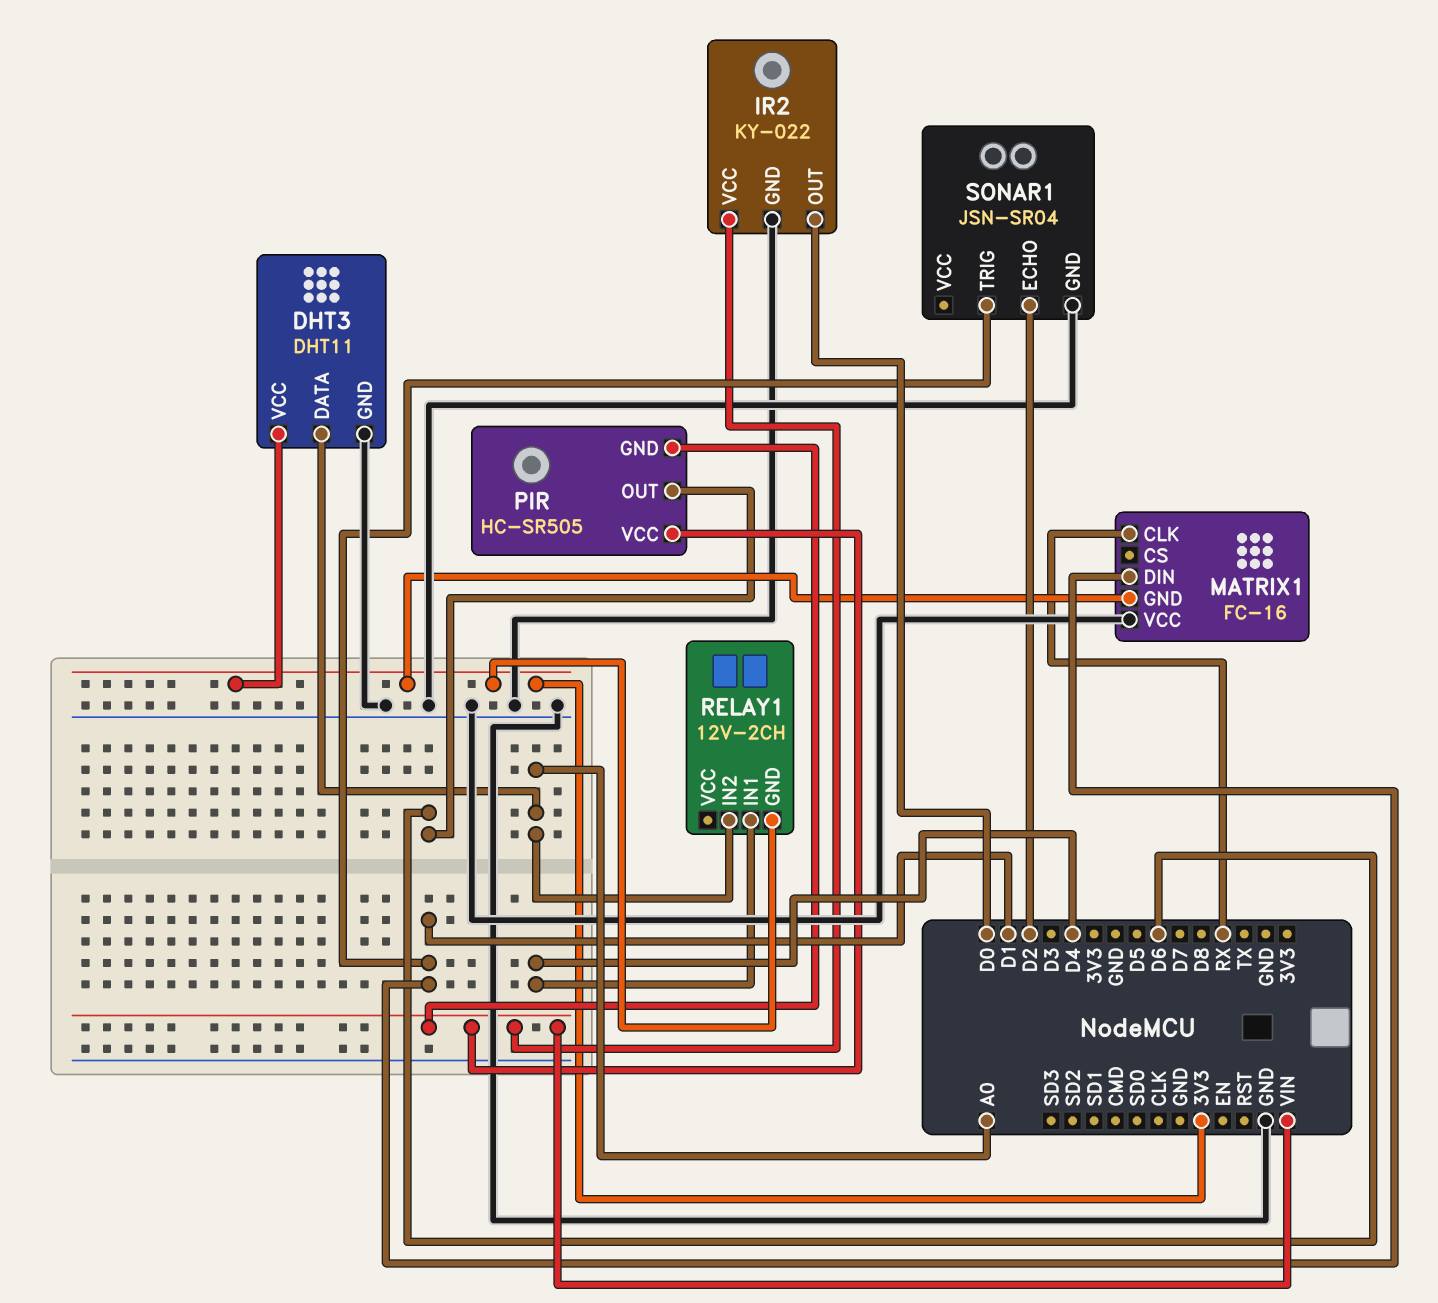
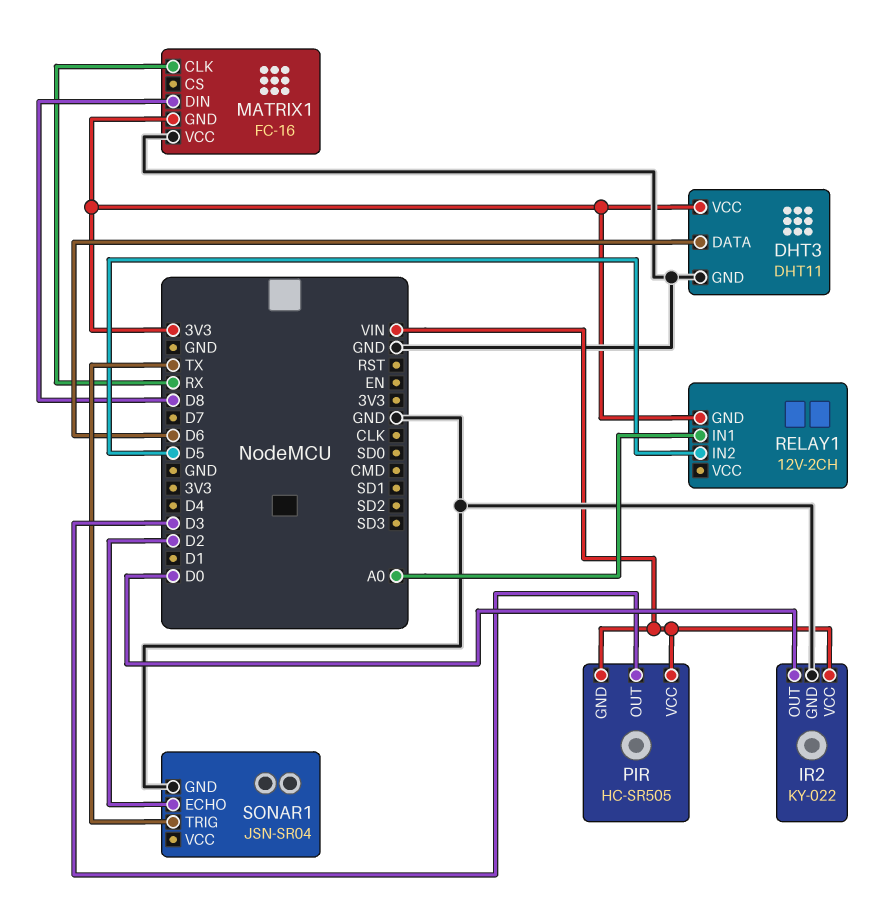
DHT3 pin DATA: A0 -> D6
MATRIX1 pin DIN: D1 -> D8
PIR pin OUT: D6 -> D3
RELAY1 pin IN1: D4 -> A0
RELAY1 pin IN2: A0 -> D5
SONAR1 pin TRIG: D1 -> TX

